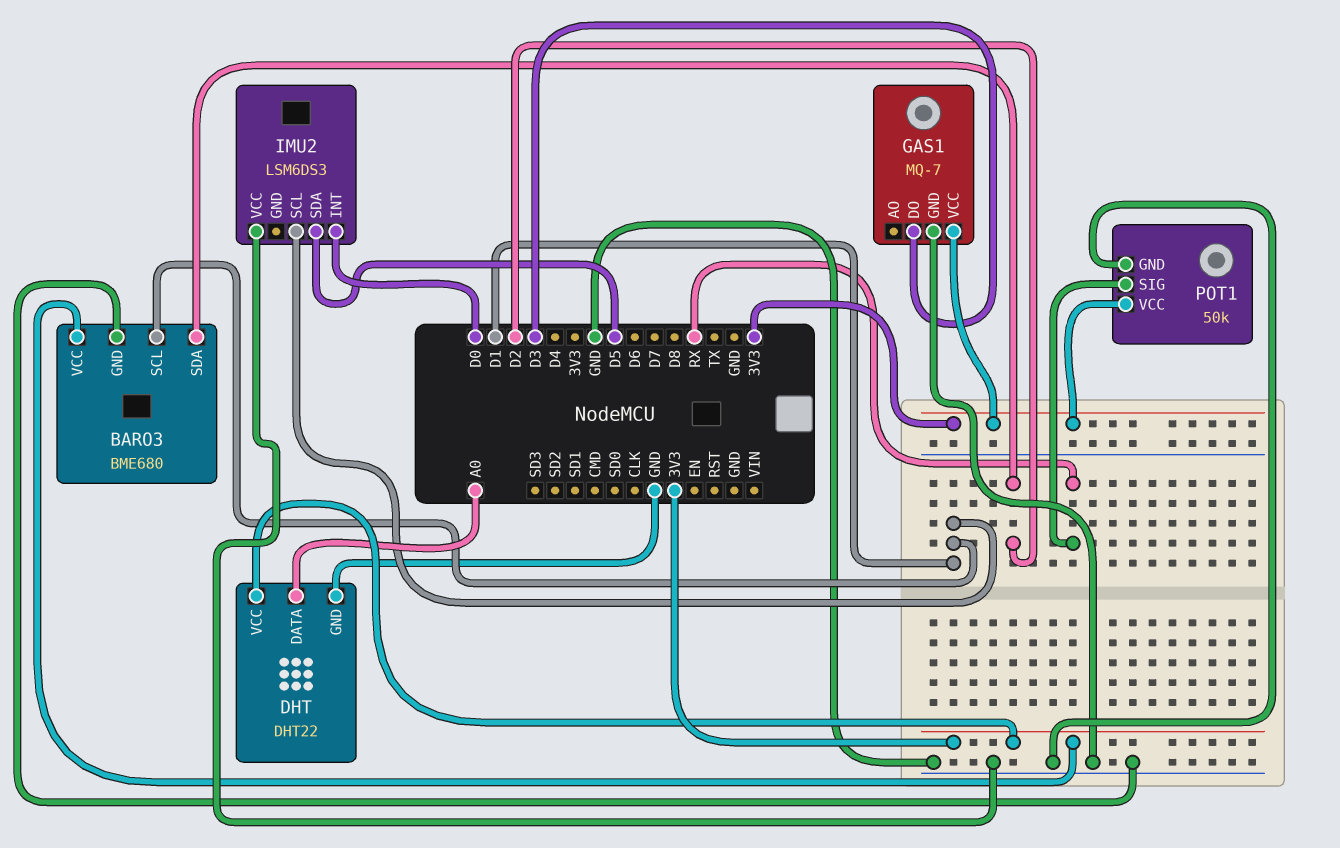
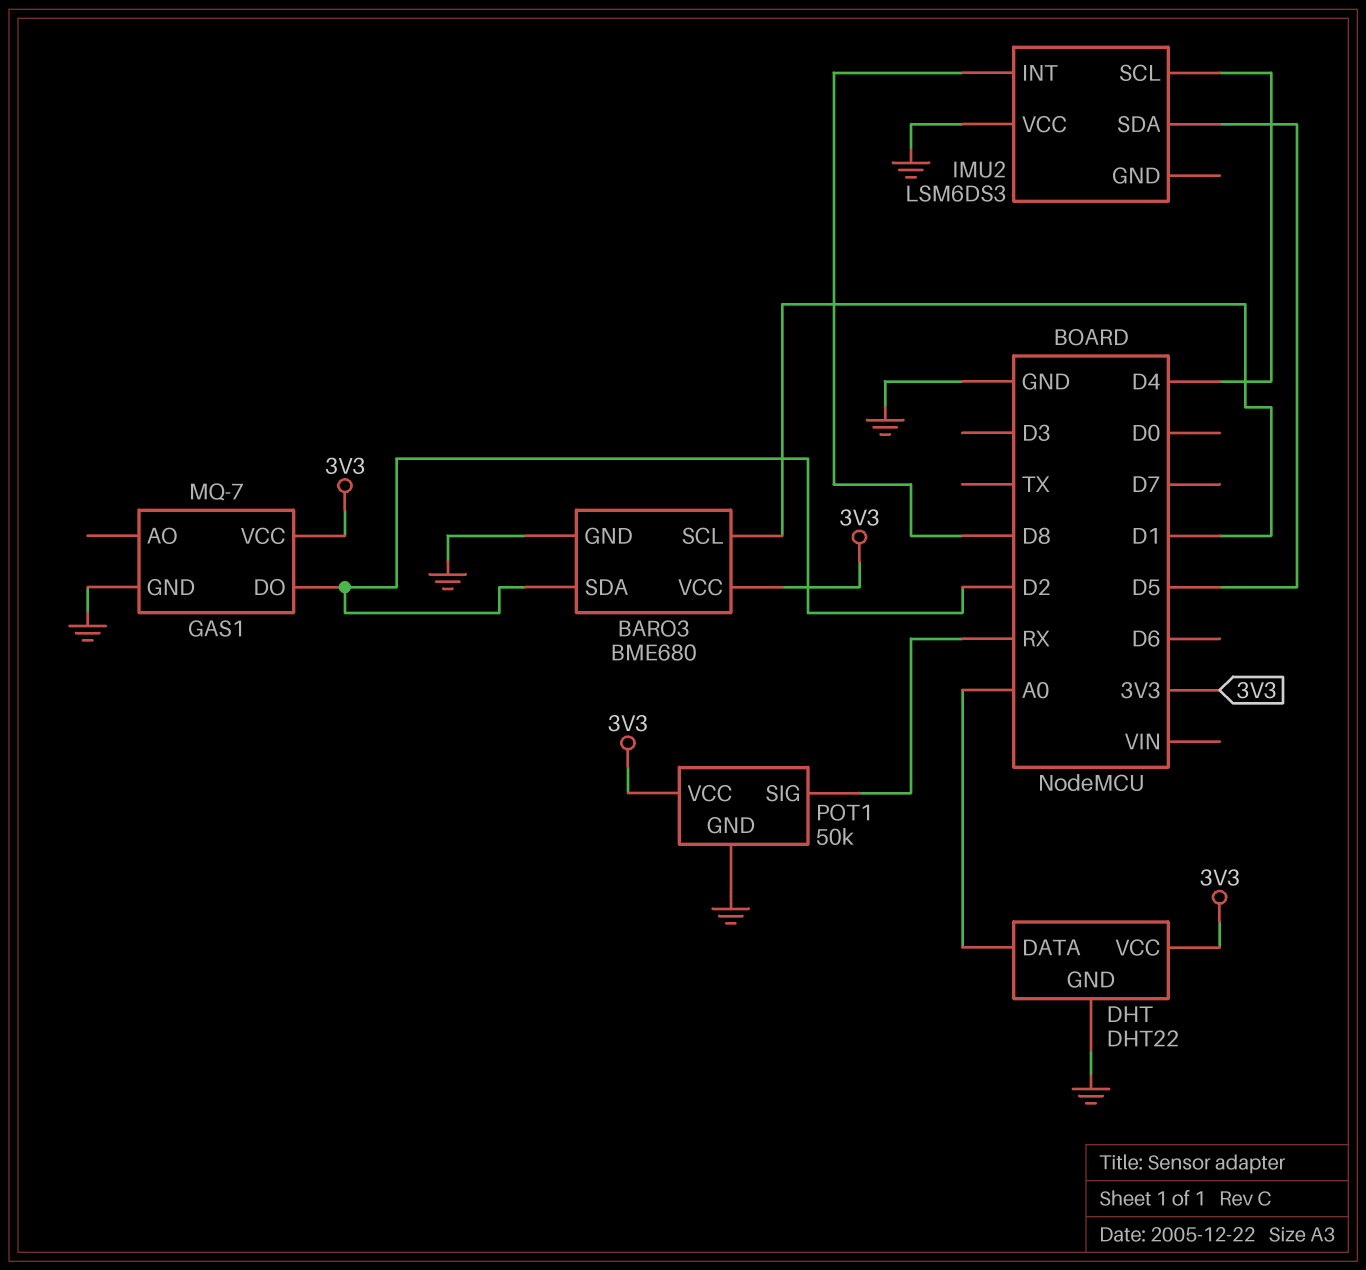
GAS1 pin DO: D3 -> D2
IMU2 pin INT: D0 -> D8
IMU2 pin SCL: D1 -> D4

